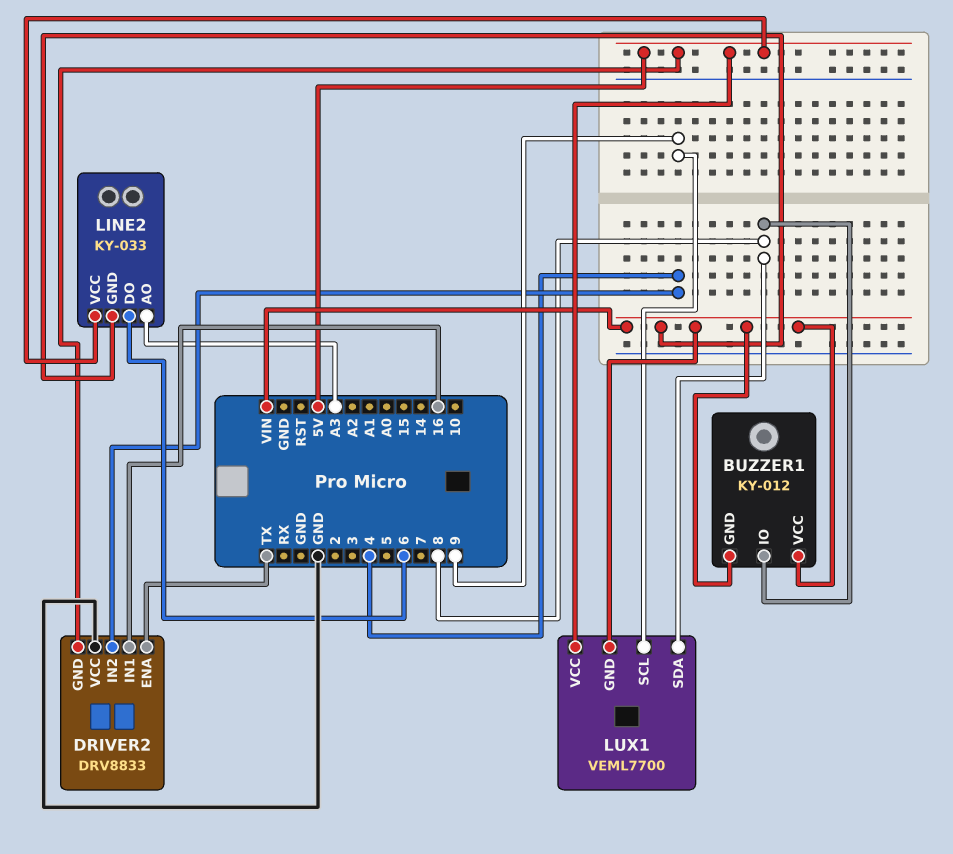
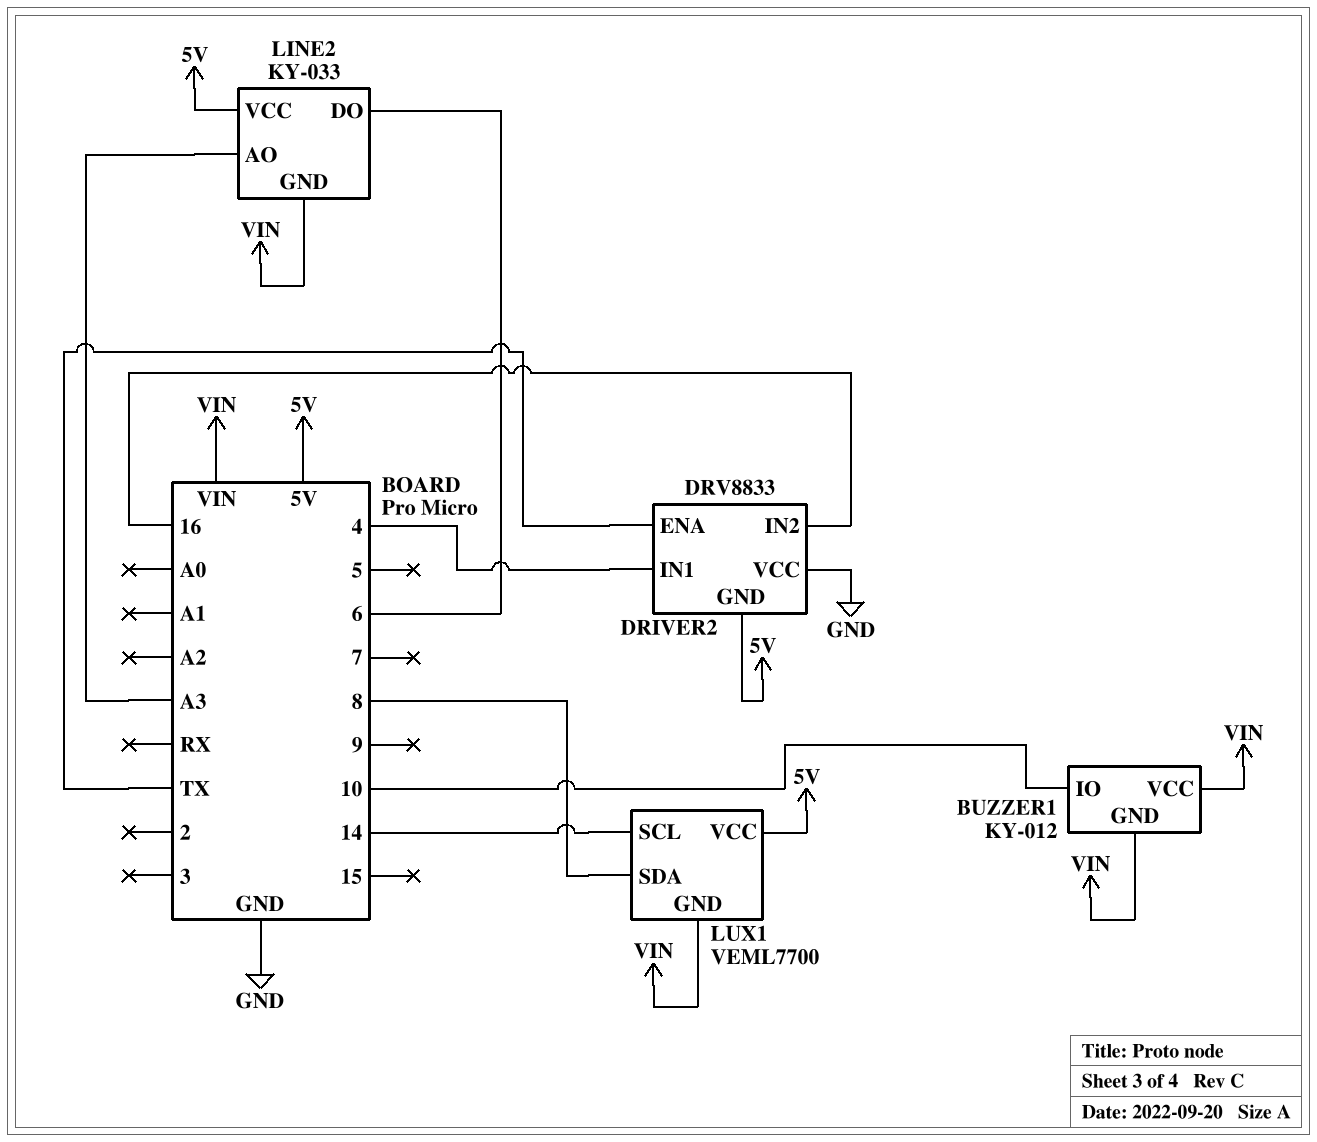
BUZZER1 pin IO: 8 -> 10
DRIVER2 pin IN1: 16 -> 4
DRIVER2 pin IN2: 4 -> 16
LUX1 pin SCL: 9 -> 14

